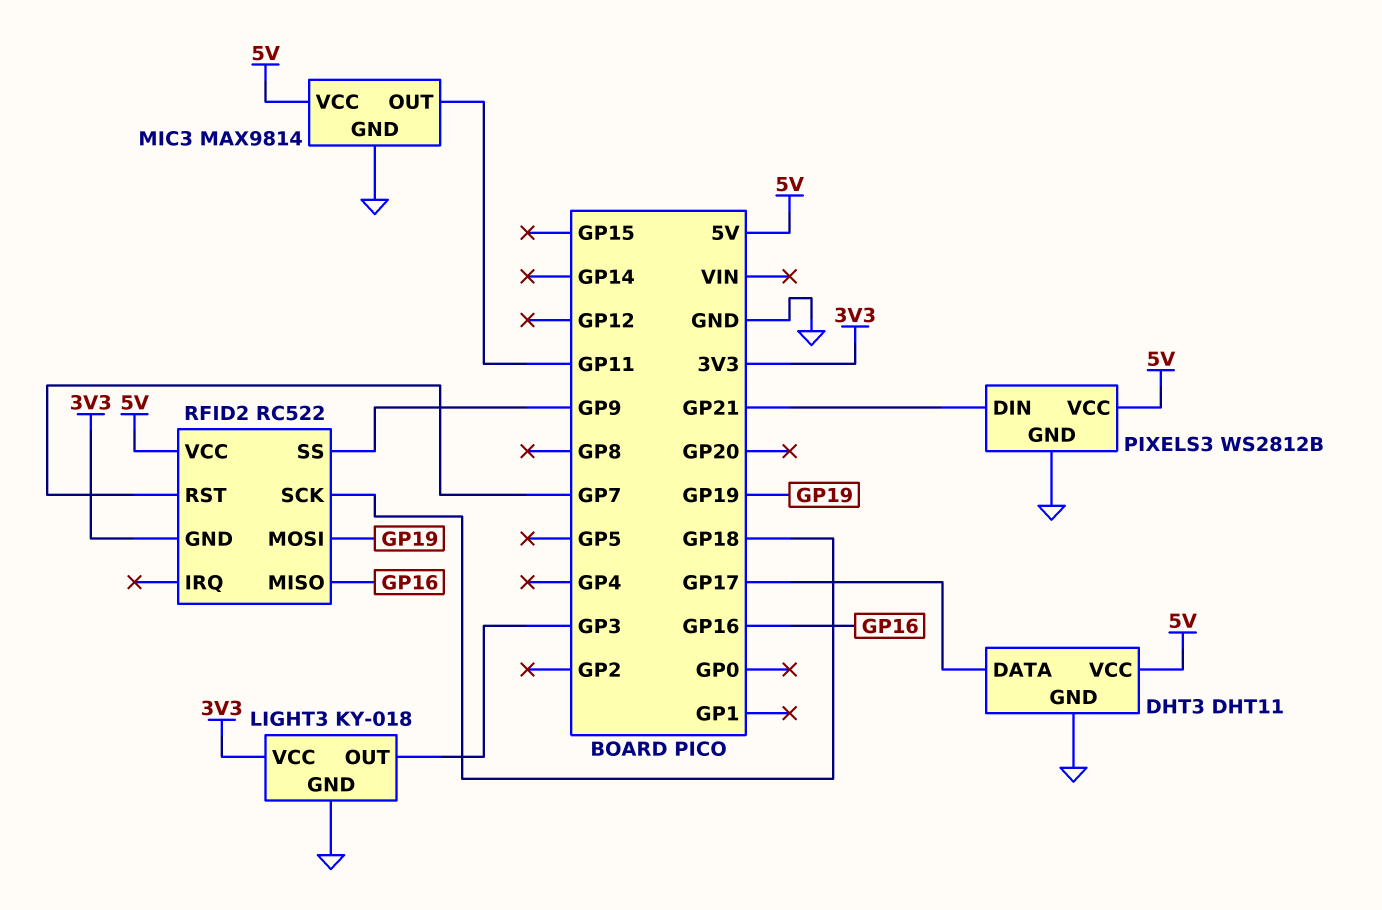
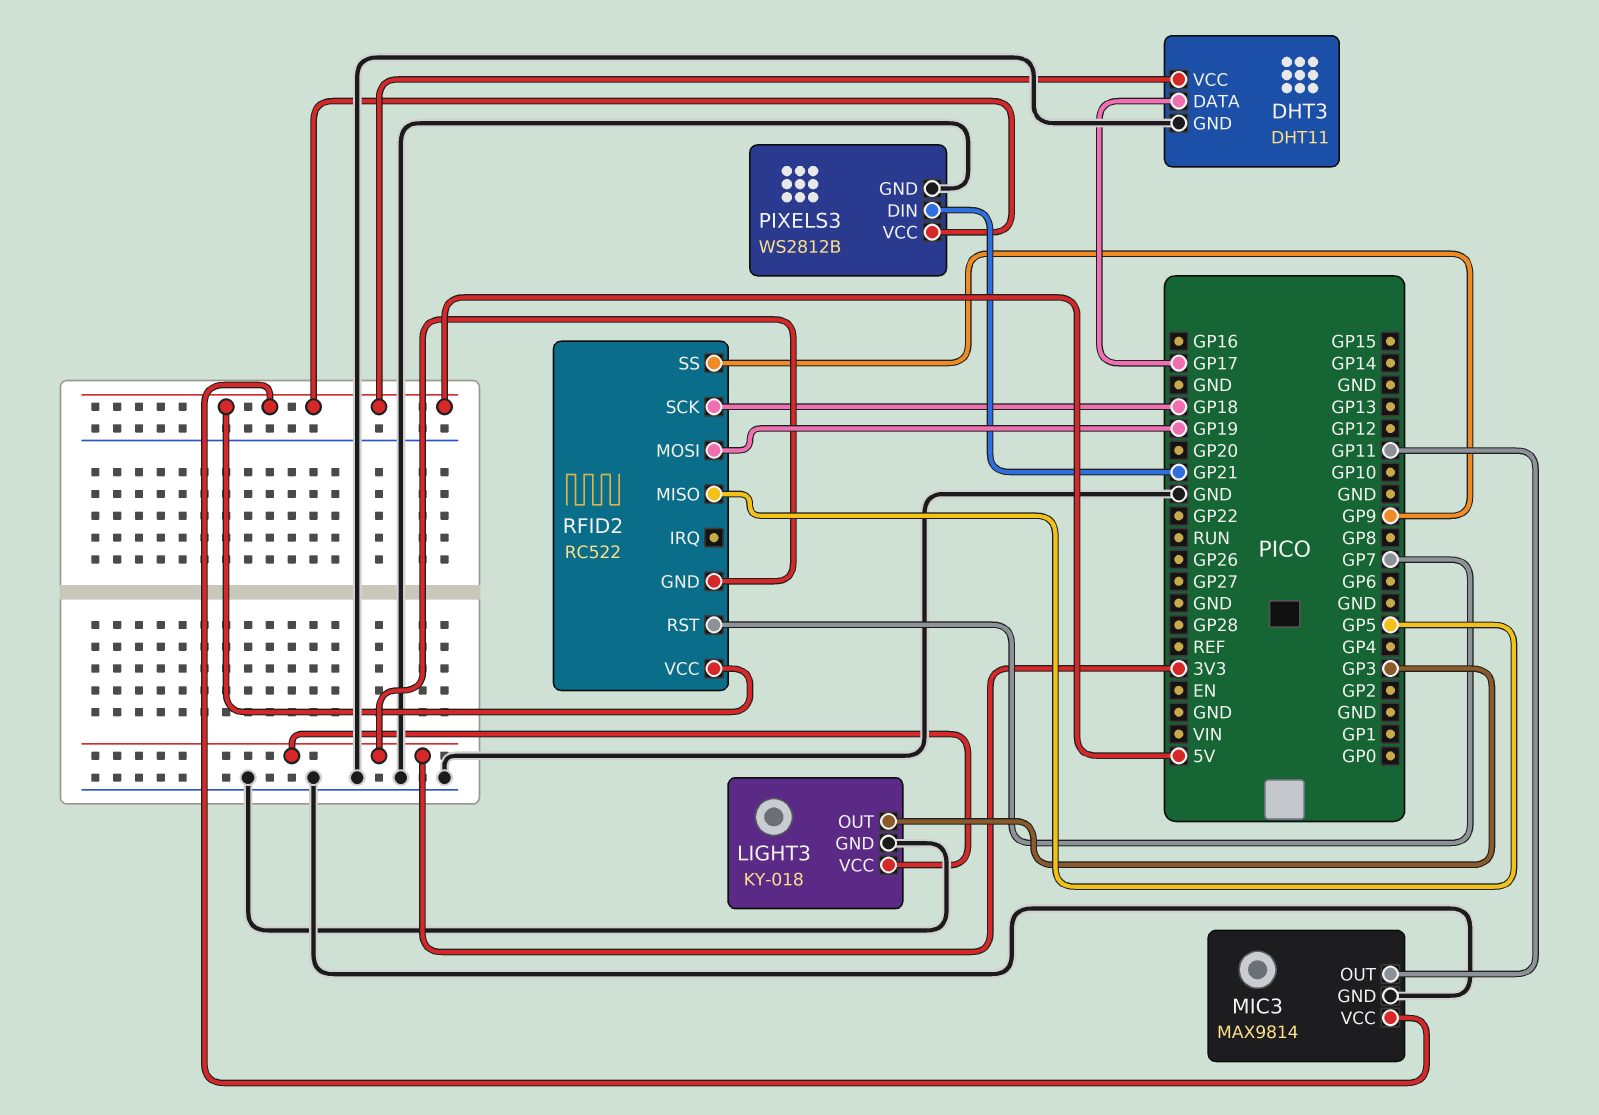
RFID2 pin MISO: GP16 -> GP5

